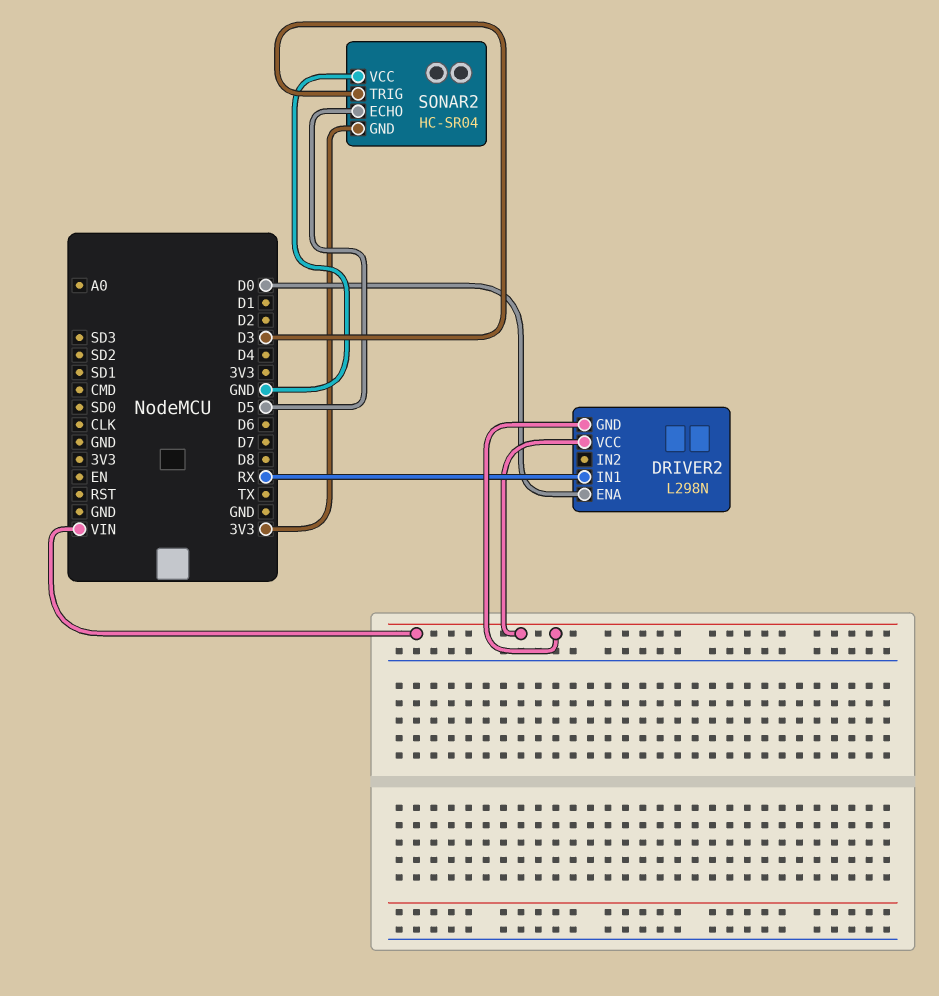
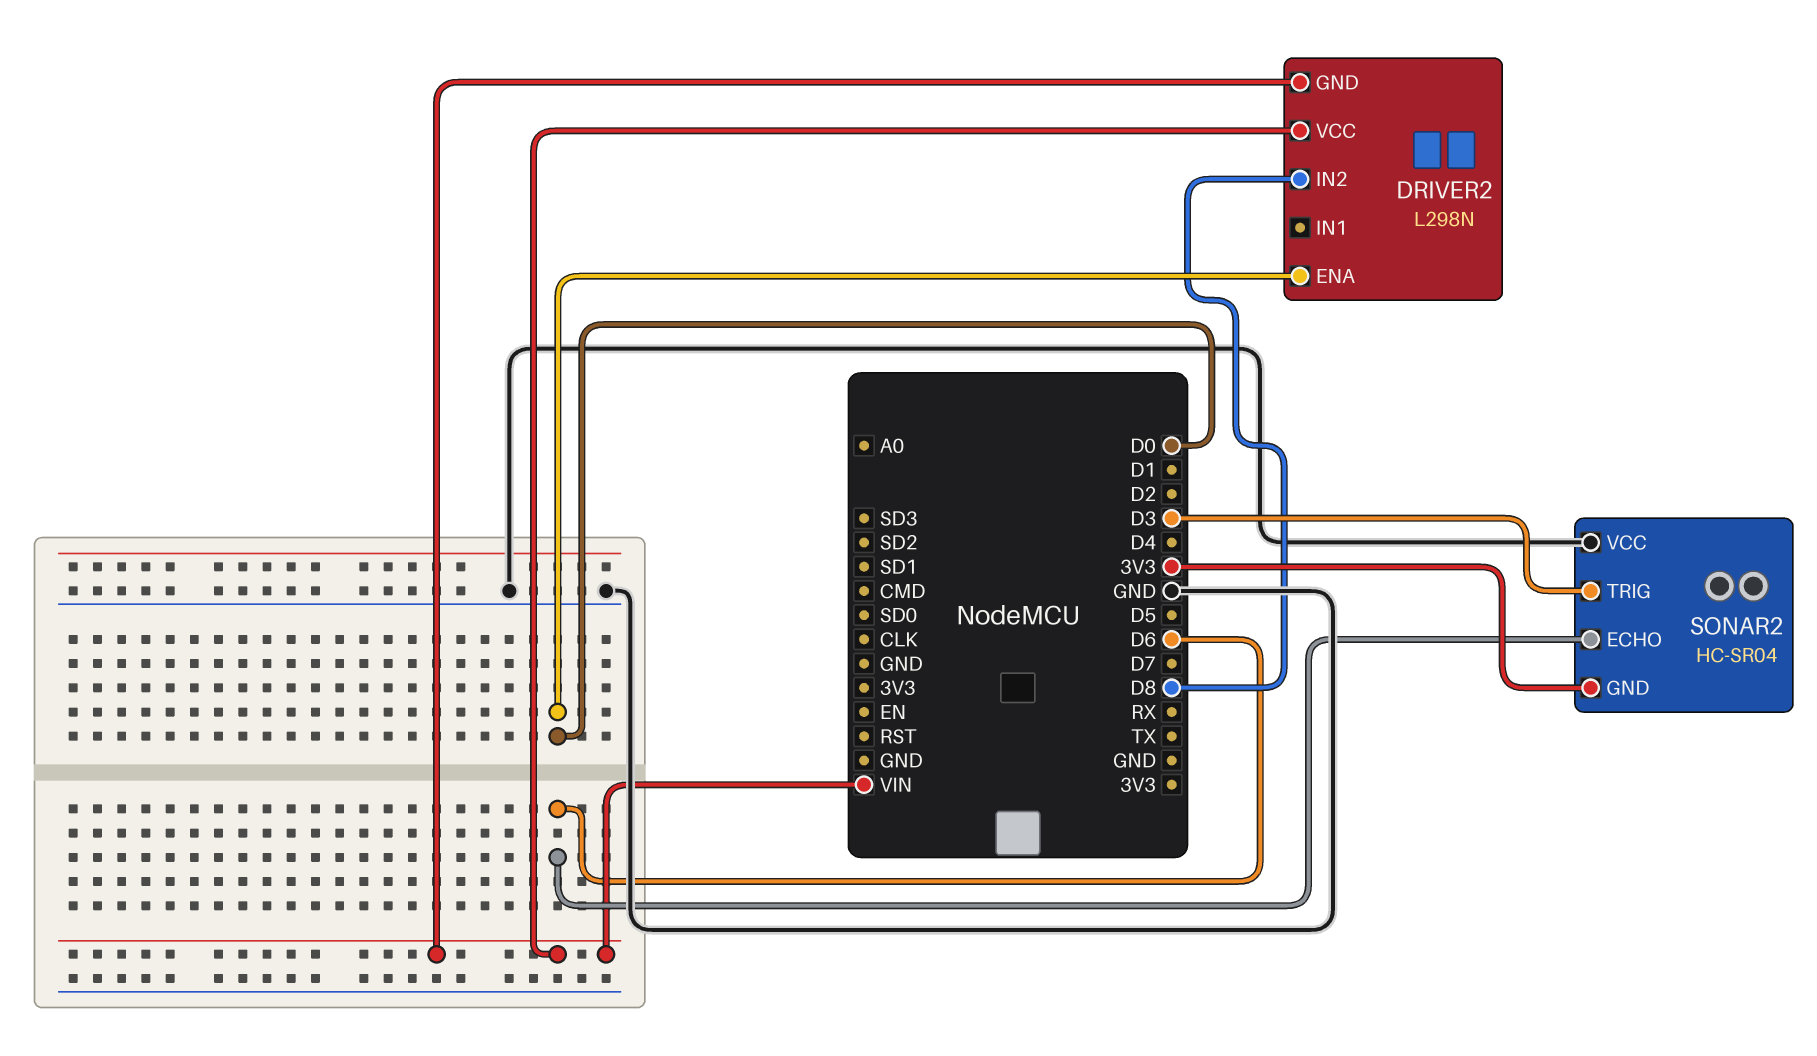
DRIVER2 pin IN1: RX -> none
DRIVER2 pin IN2: none -> D8
SONAR2 pin ECHO: D5 -> D6

